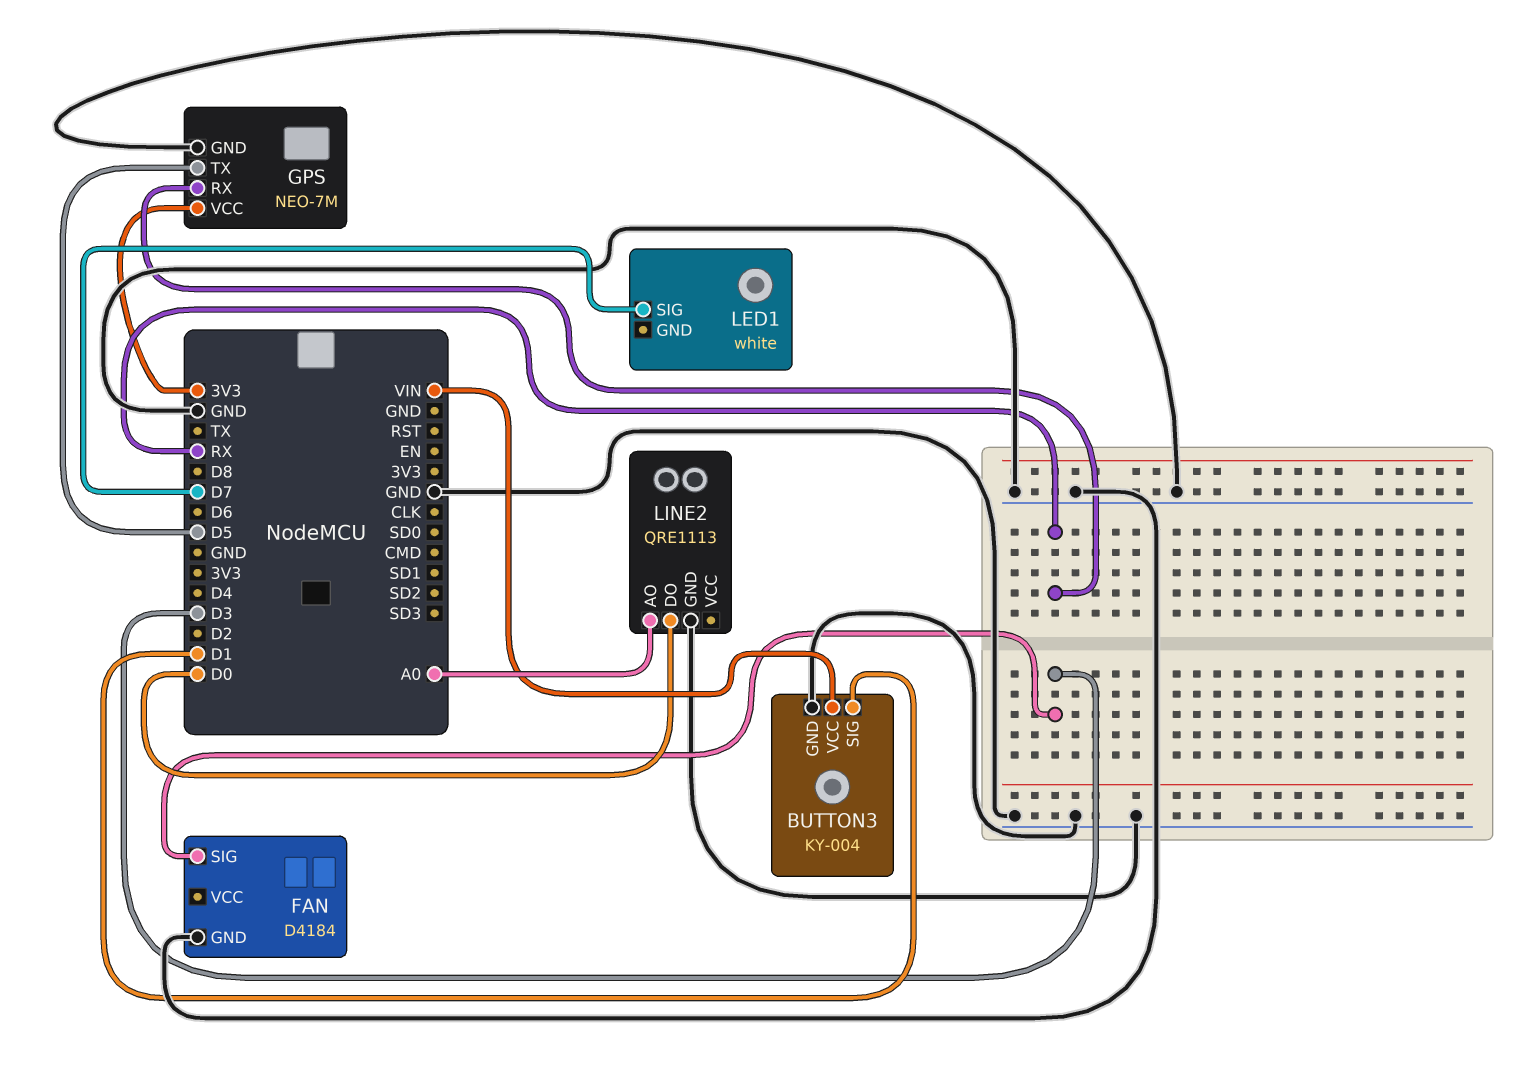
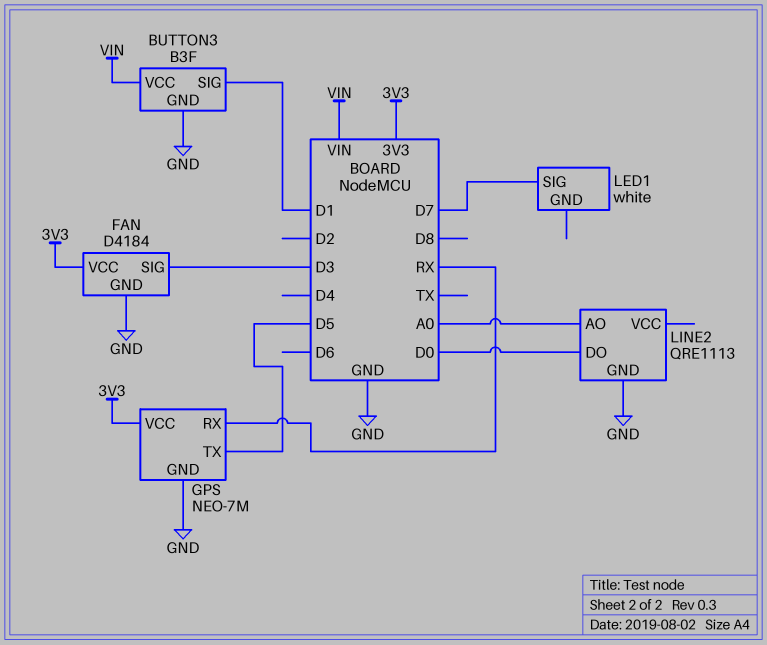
BUTTON3: KY-004 -> B3F
FAN pin VCC: none -> 3V3

